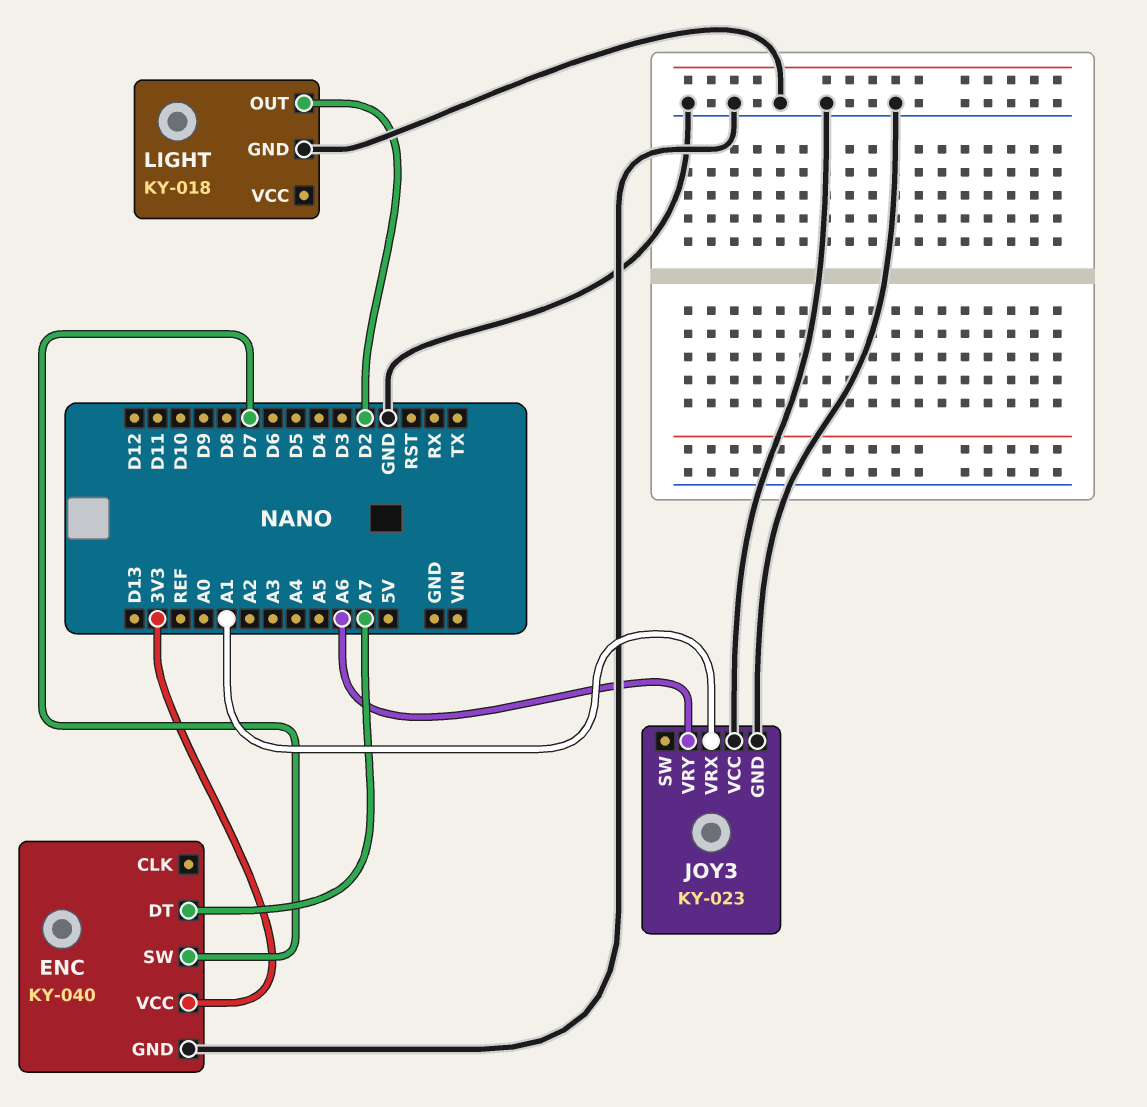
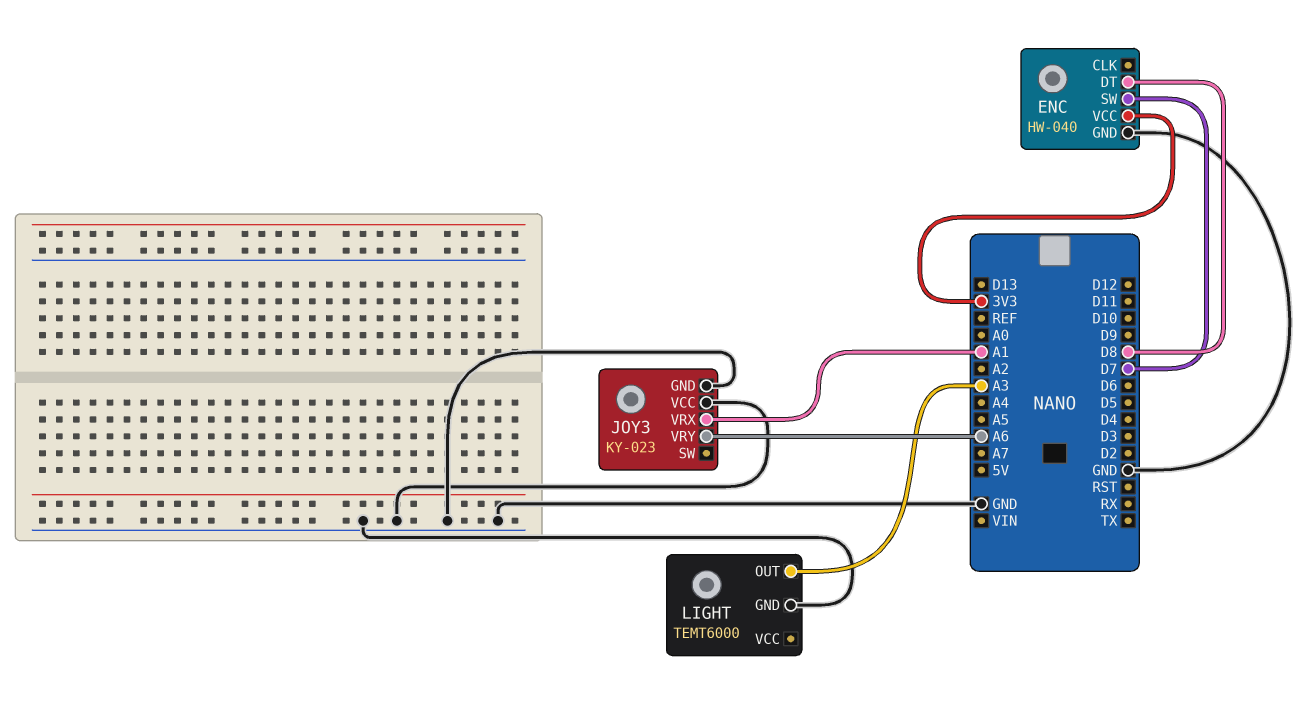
ENC: KY-040 -> HW-040
ENC pin DT: A7 -> D8
LIGHT: KY-018 -> TEMT6000
LIGHT pin OUT: D2 -> A3

